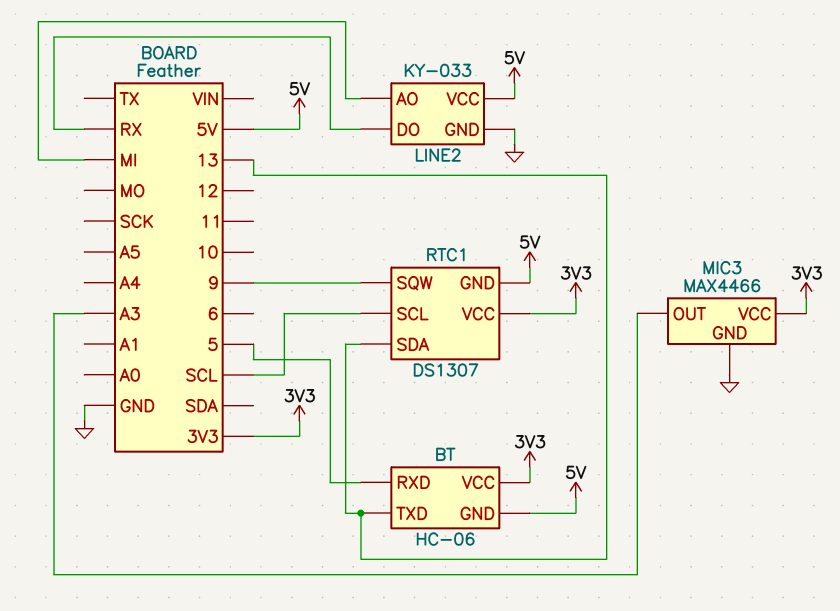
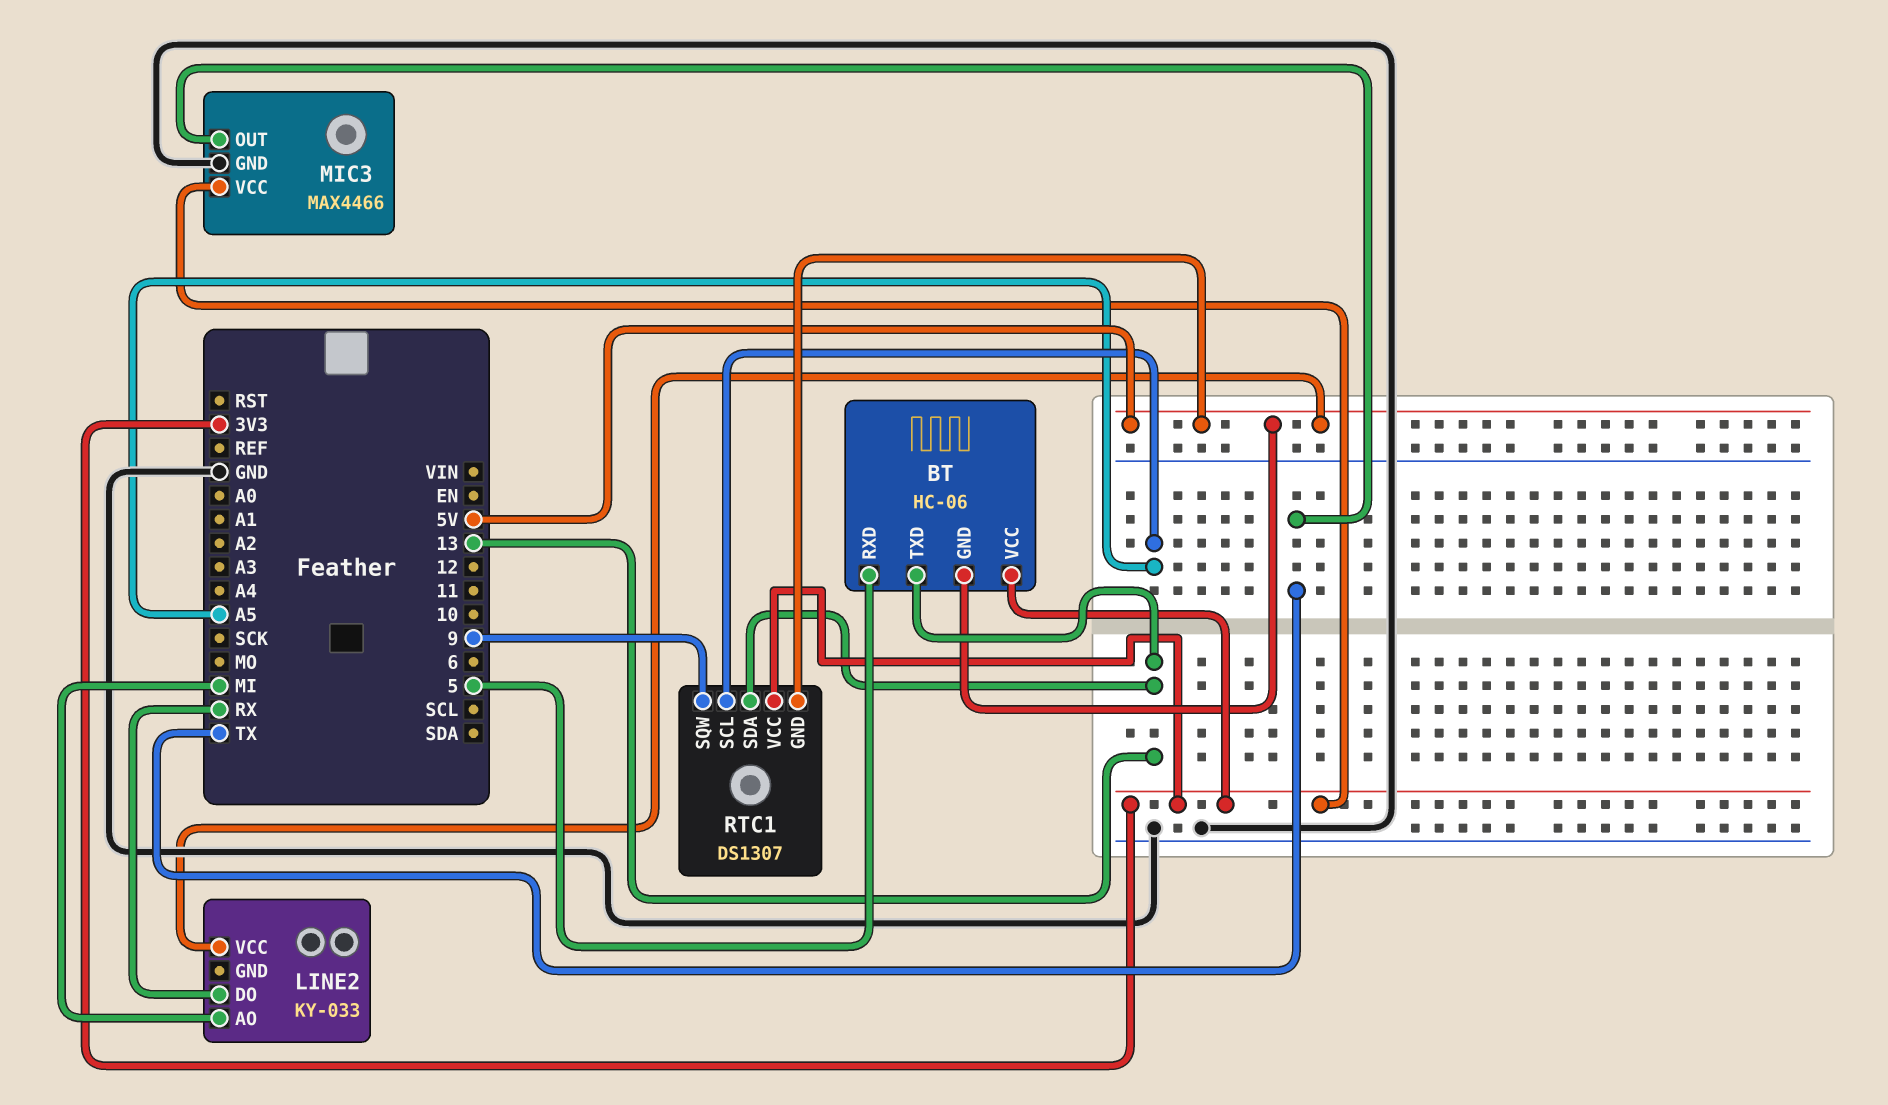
LINE2 pin GND: GND -> none
MIC3 pin OUT: A3 -> TX
RTC1 pin SCL: SCL -> A5

